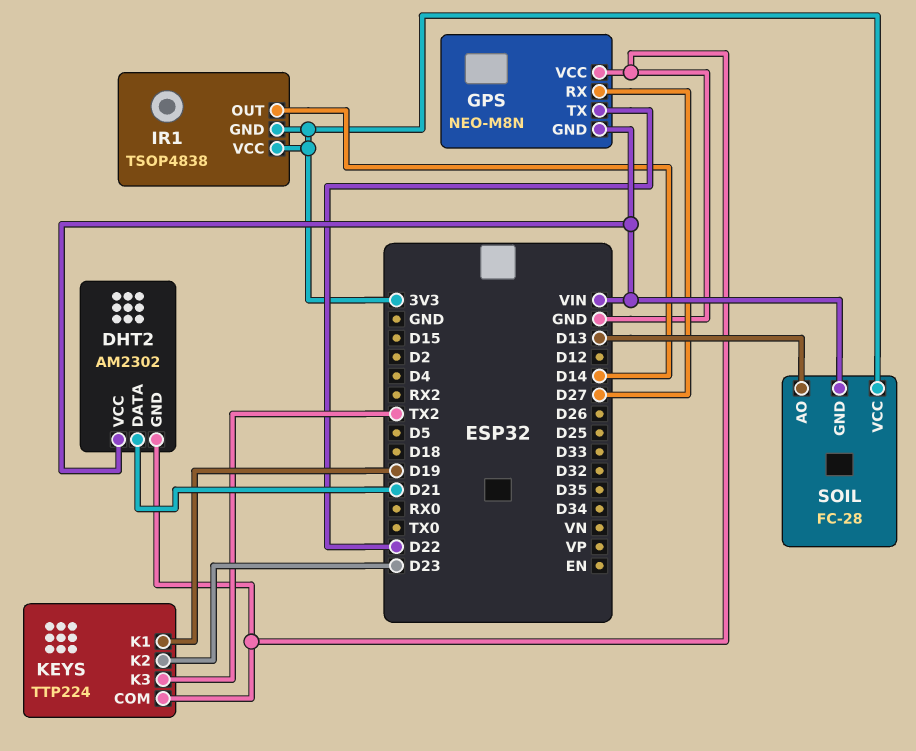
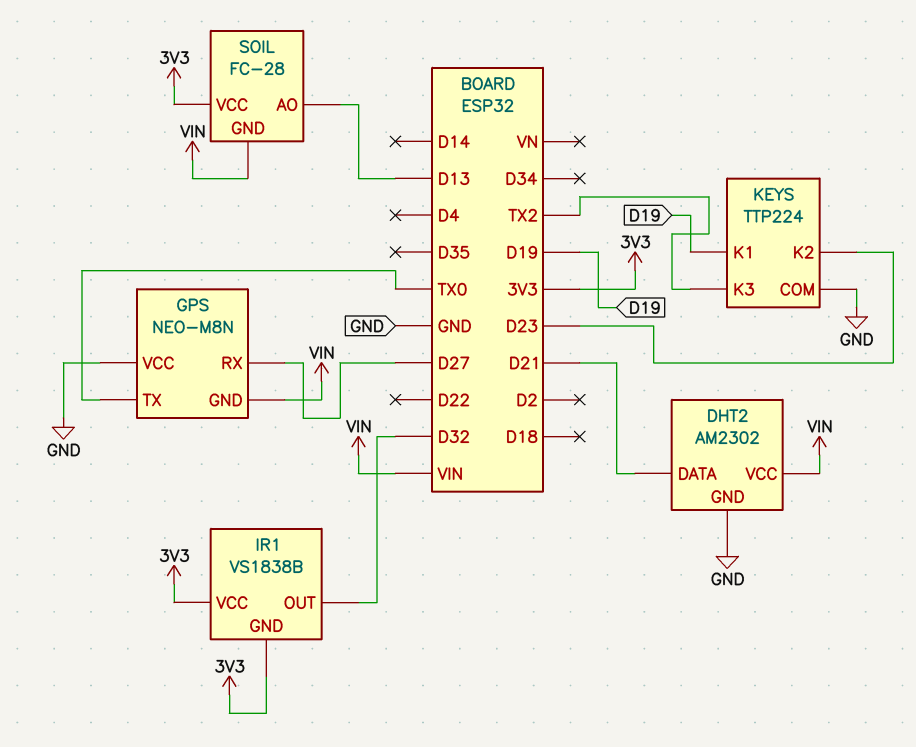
GPS pin TX: D22 -> TX0
IR1: TSOP4838 -> VS1838B
IR1 pin OUT: D14 -> D32

